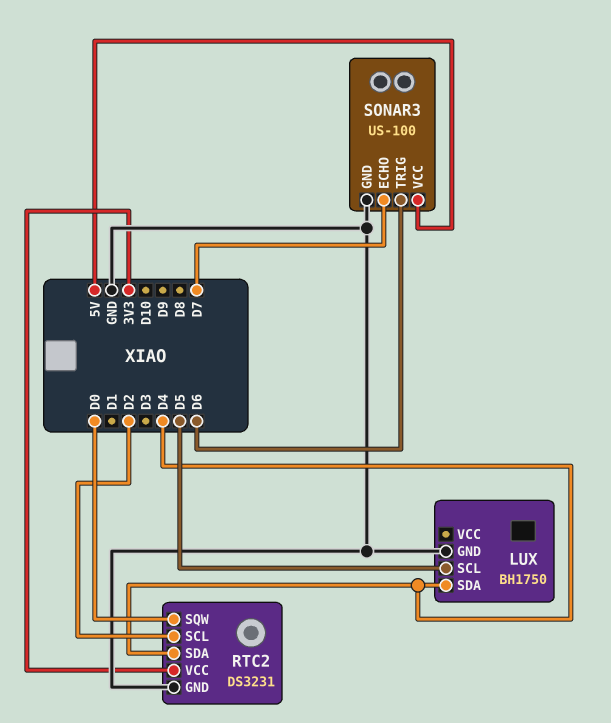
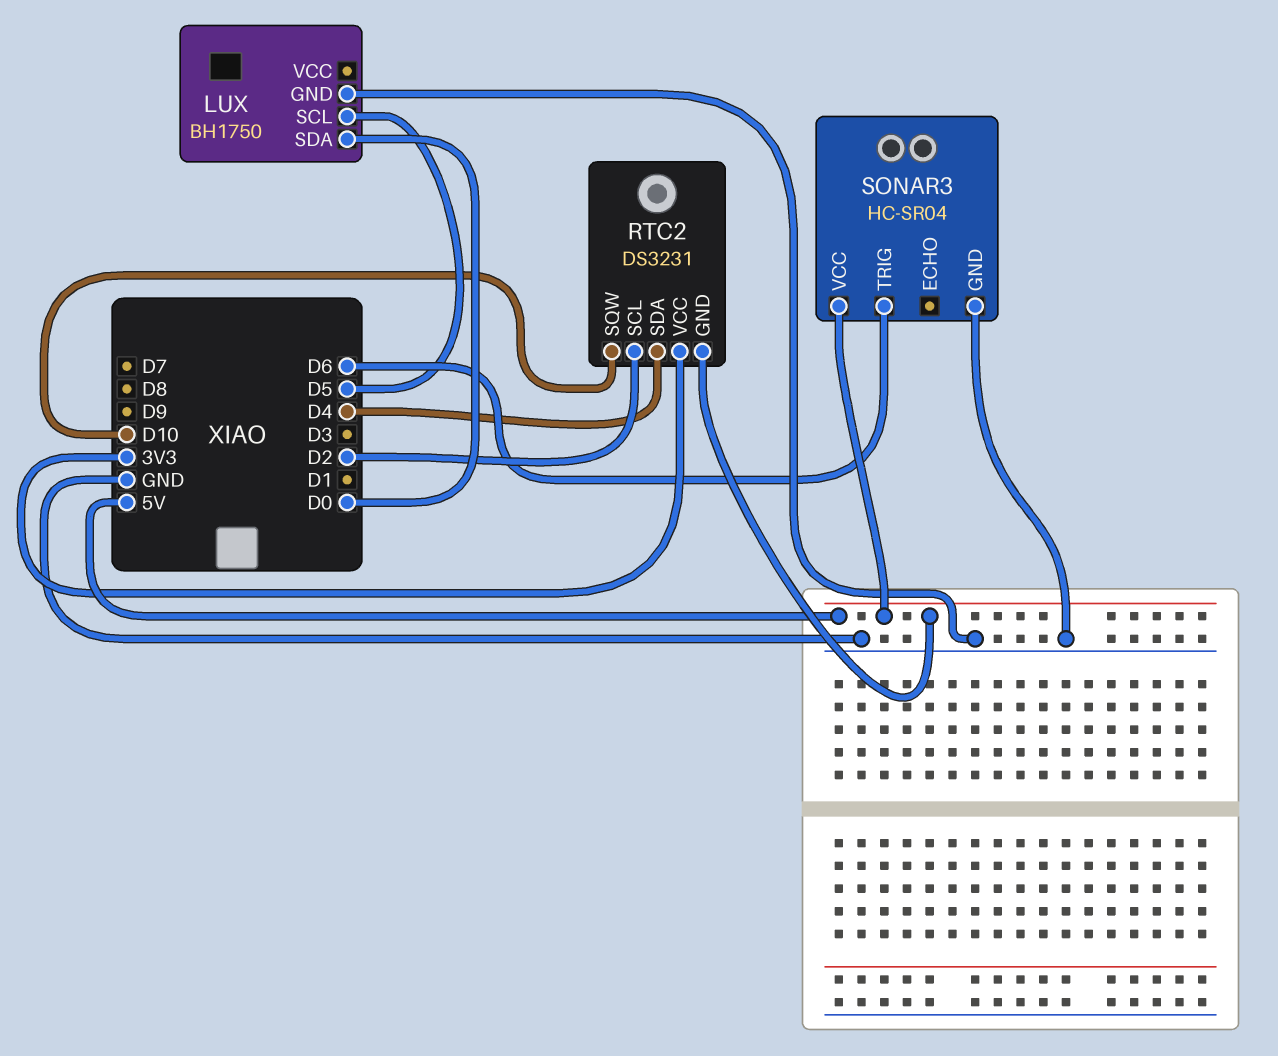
LUX pin SDA: D4 -> D0
RTC2 pin GND: GND -> 5V
RTC2 pin SQW: D0 -> D10
SONAR3: US-100 -> HC-SR04
SONAR3 pin ECHO: D7 -> none

